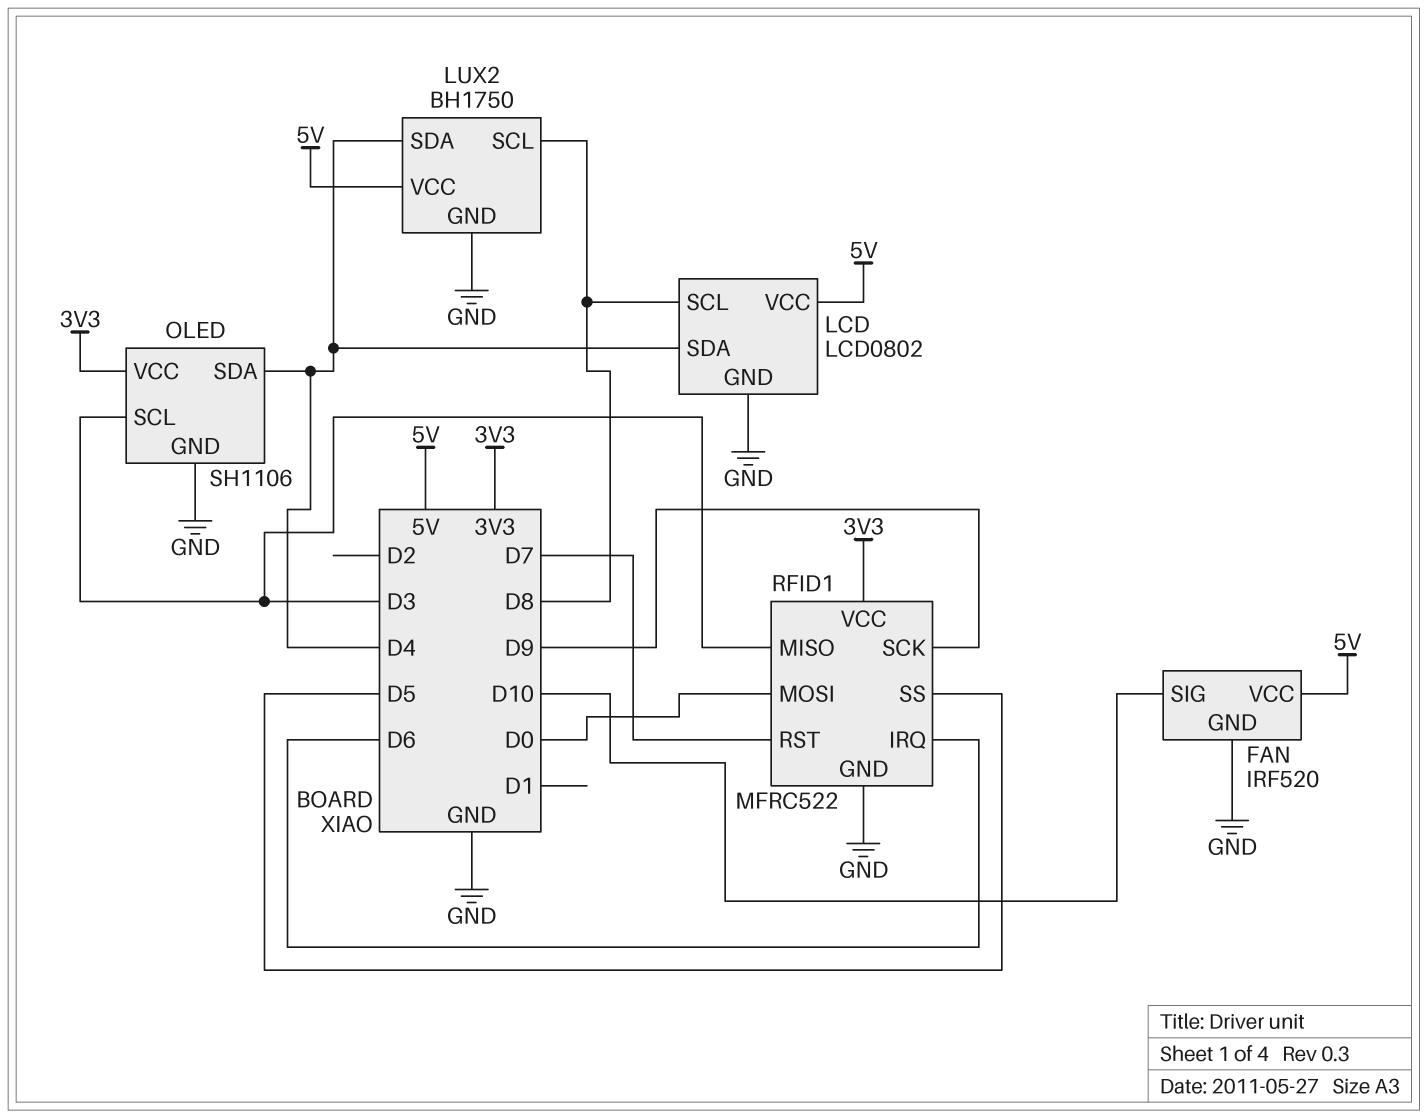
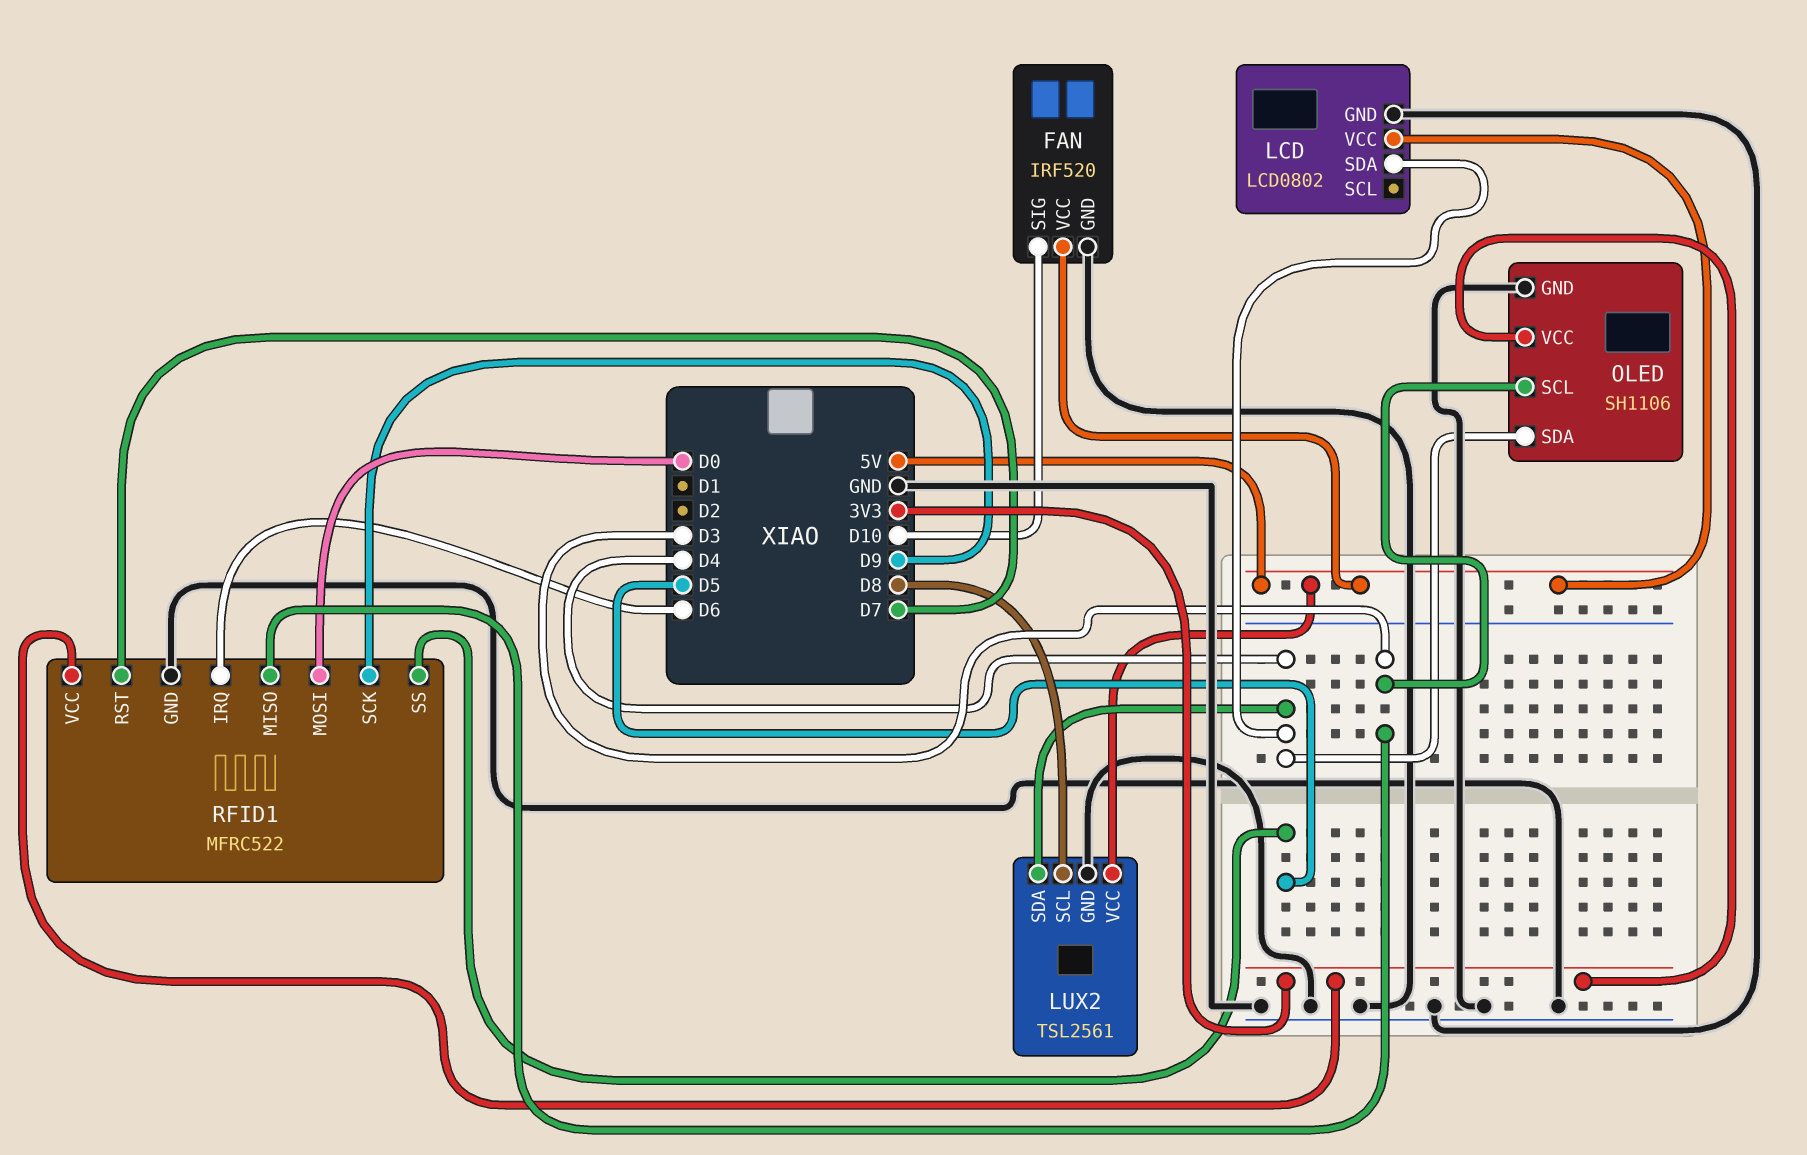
LCD pin SCL: D8 -> none
LUX2: BH1750 -> TSL2561

